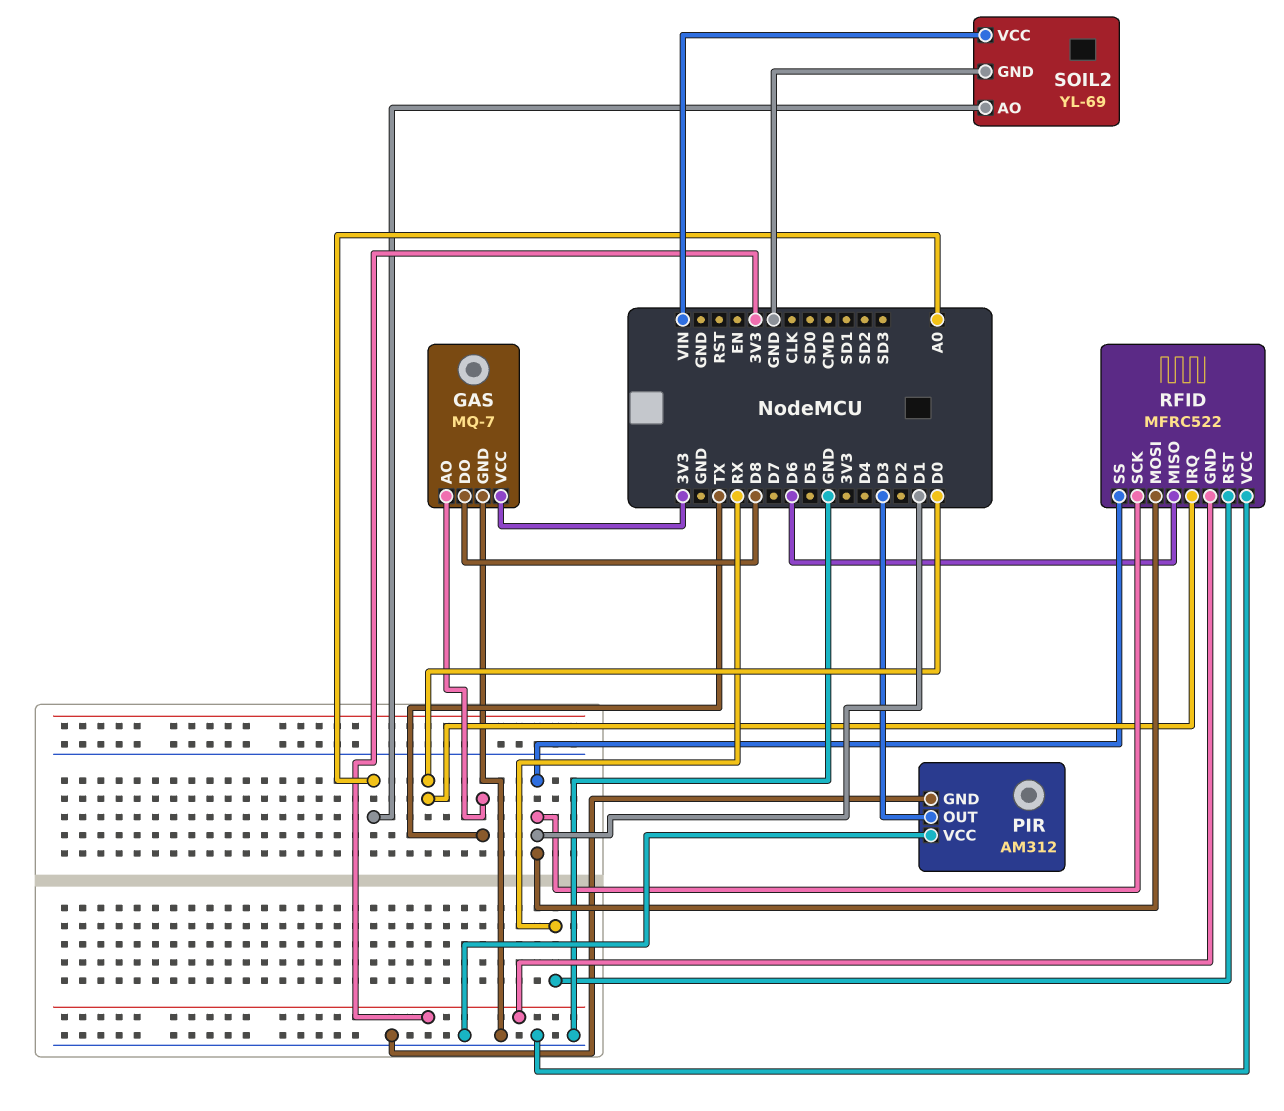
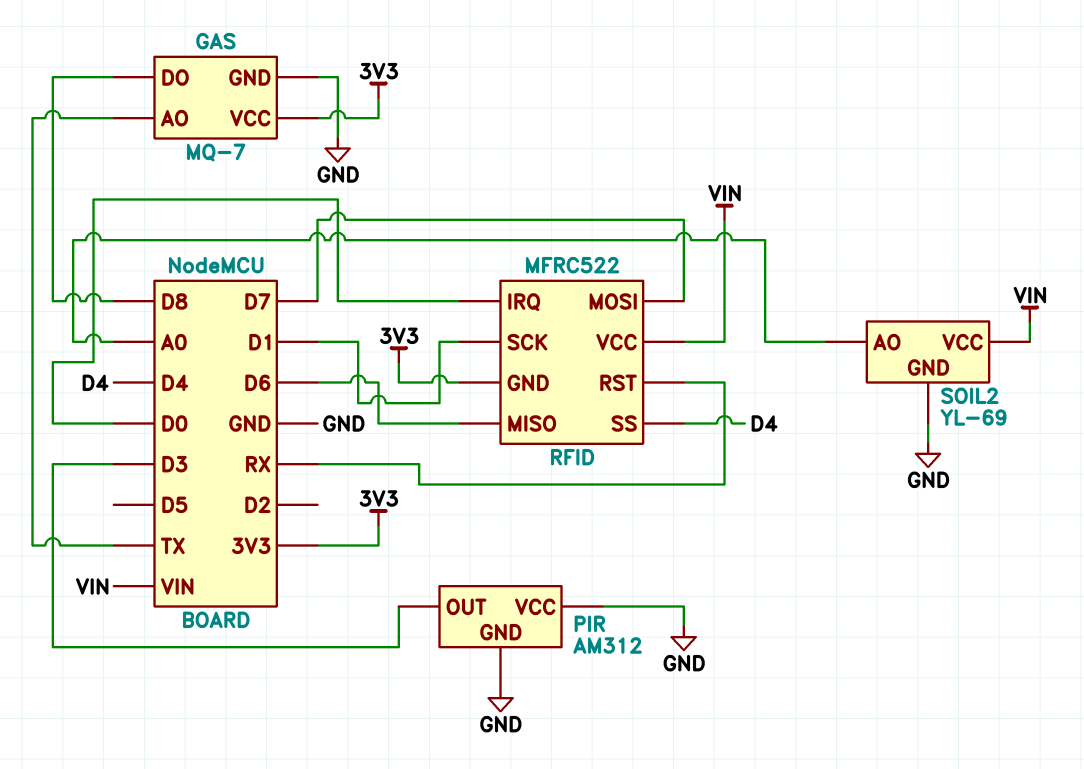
RFID pin MOSI: D1 -> D7
RFID pin SS: D1 -> D4
RFID pin VCC: GND -> VIN

